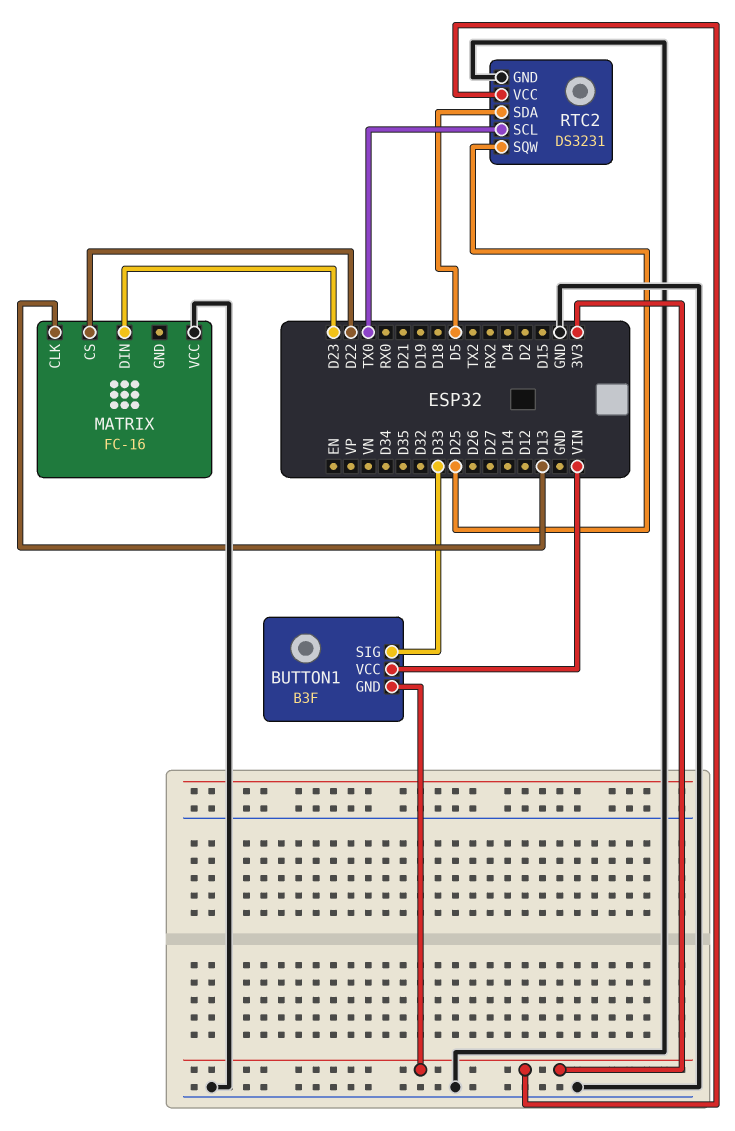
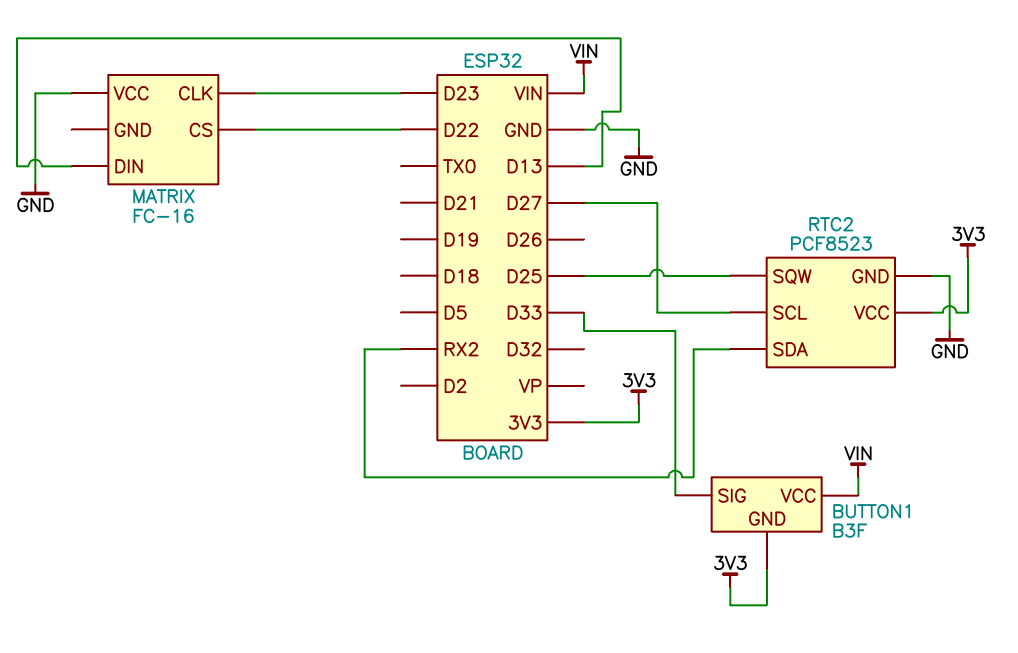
MATRIX pin CLK: D13 -> D23
MATRIX pin DIN: D23 -> D13
RTC2: DS3231 -> PCF8523
RTC2 pin SCL: TX0 -> D27
RTC2 pin SDA: D5 -> RX2

